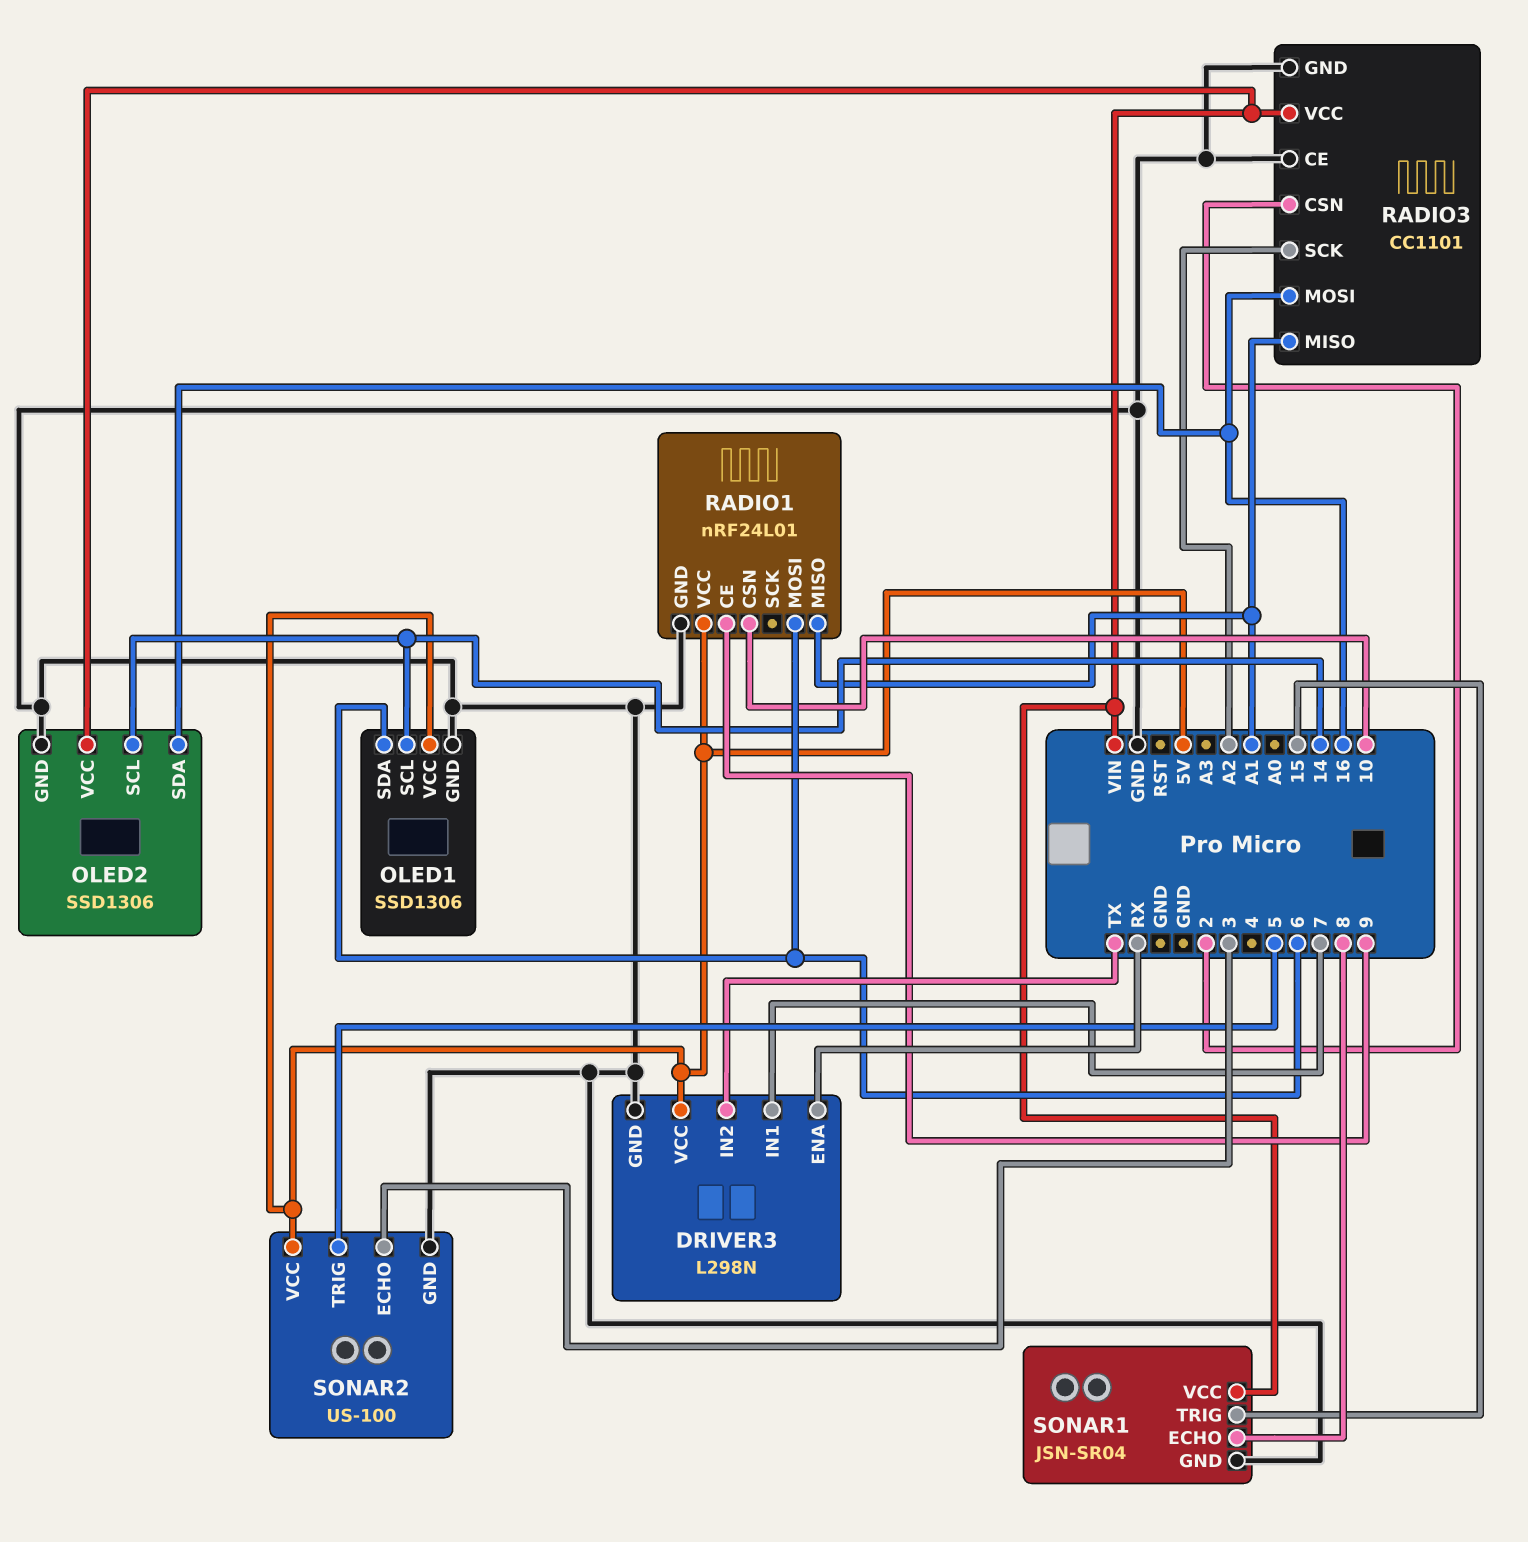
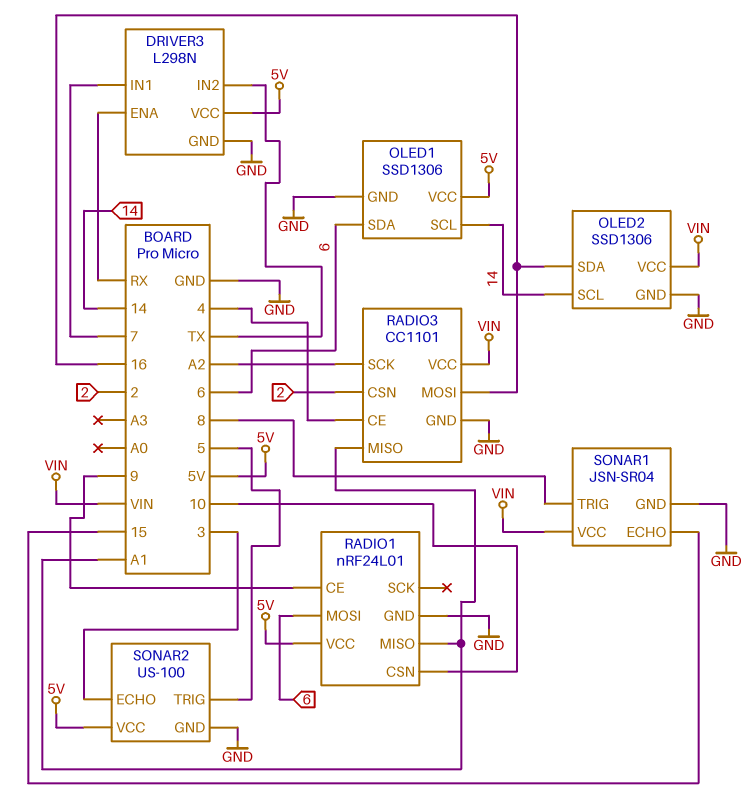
RADIO3 pin CE: GND -> 4
SONAR1 pin ECHO: 8 -> 15
SONAR1 pin TRIG: 15 -> 8

